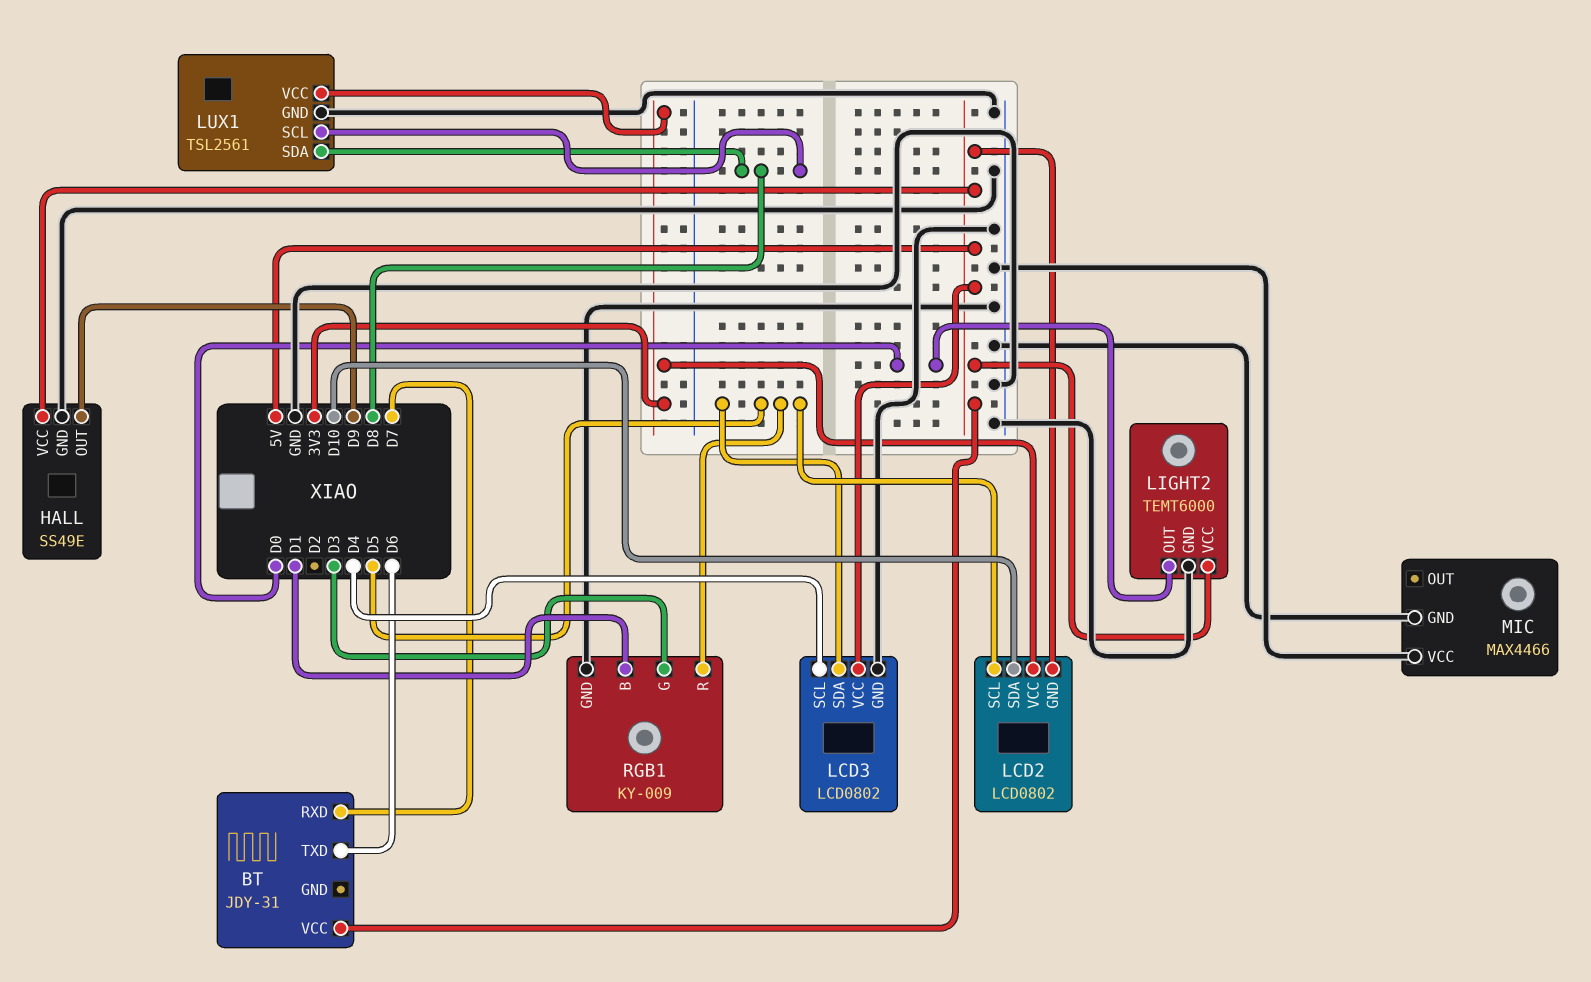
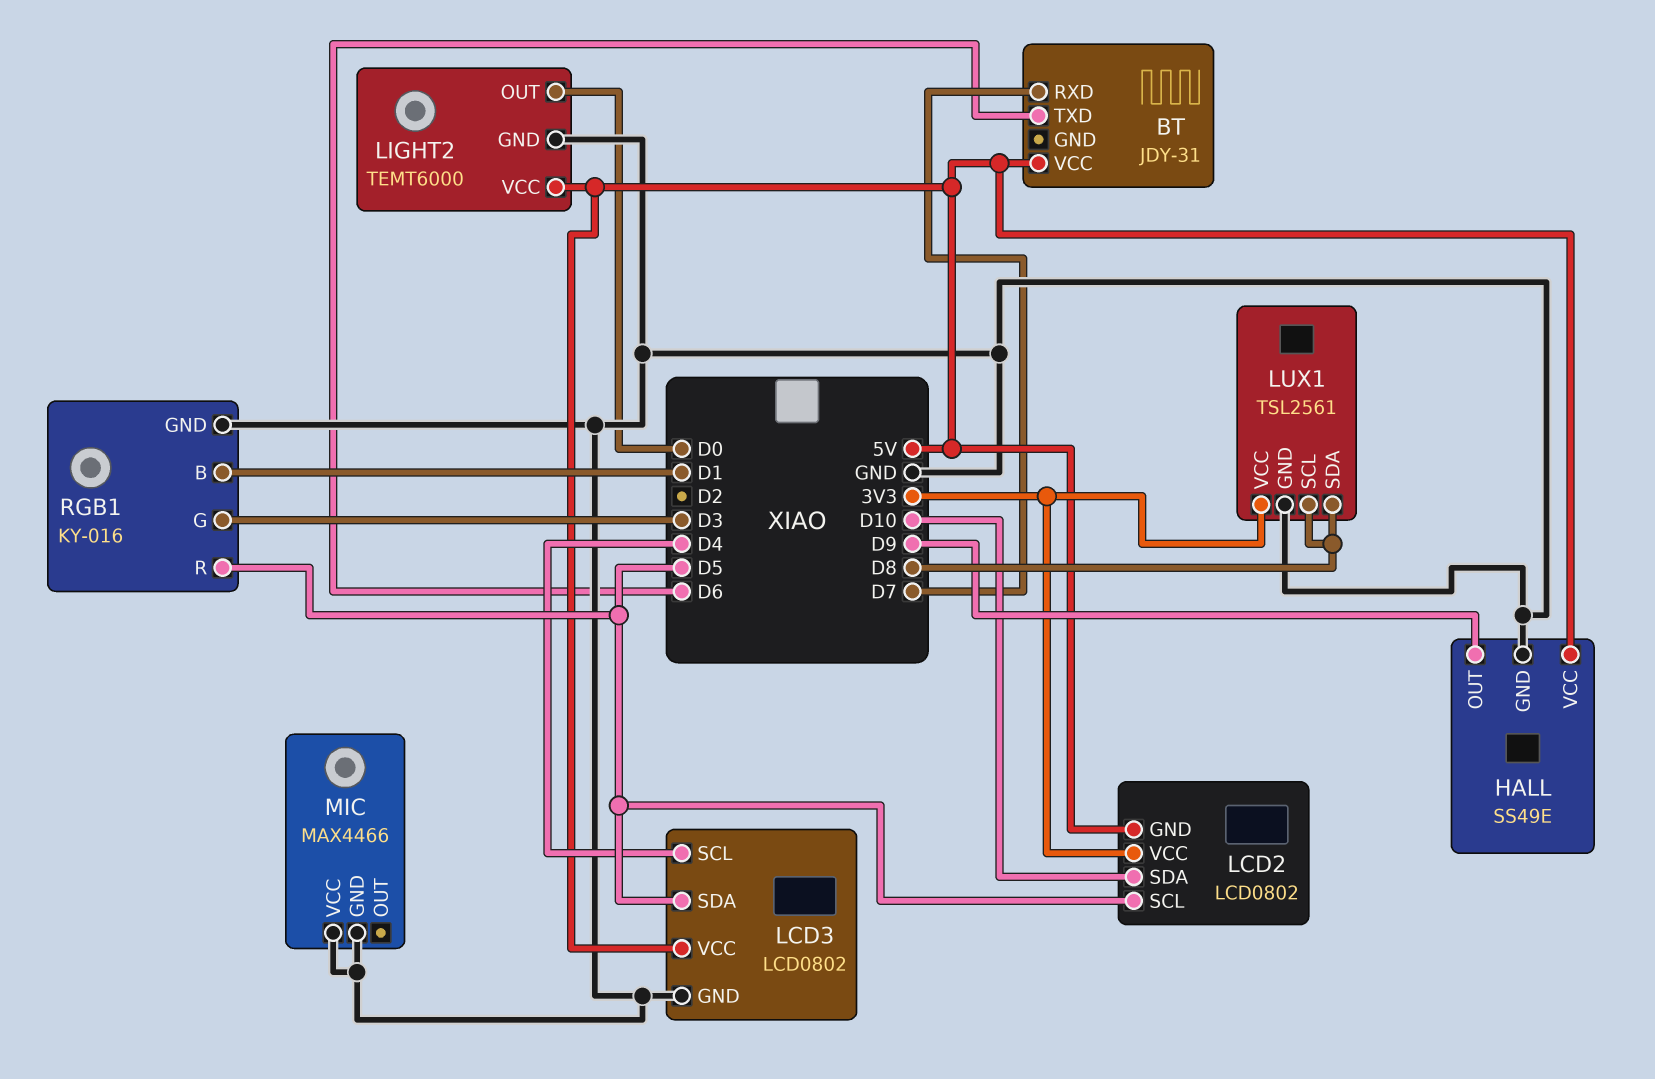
RGB1: KY-009 -> KY-016

